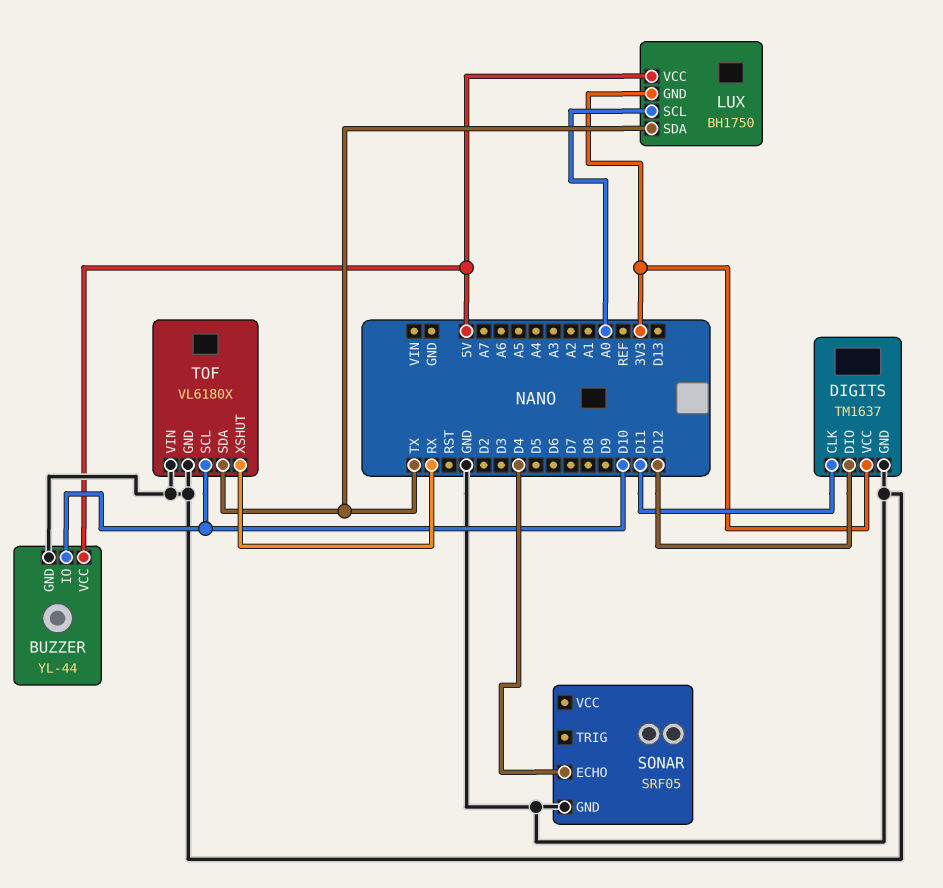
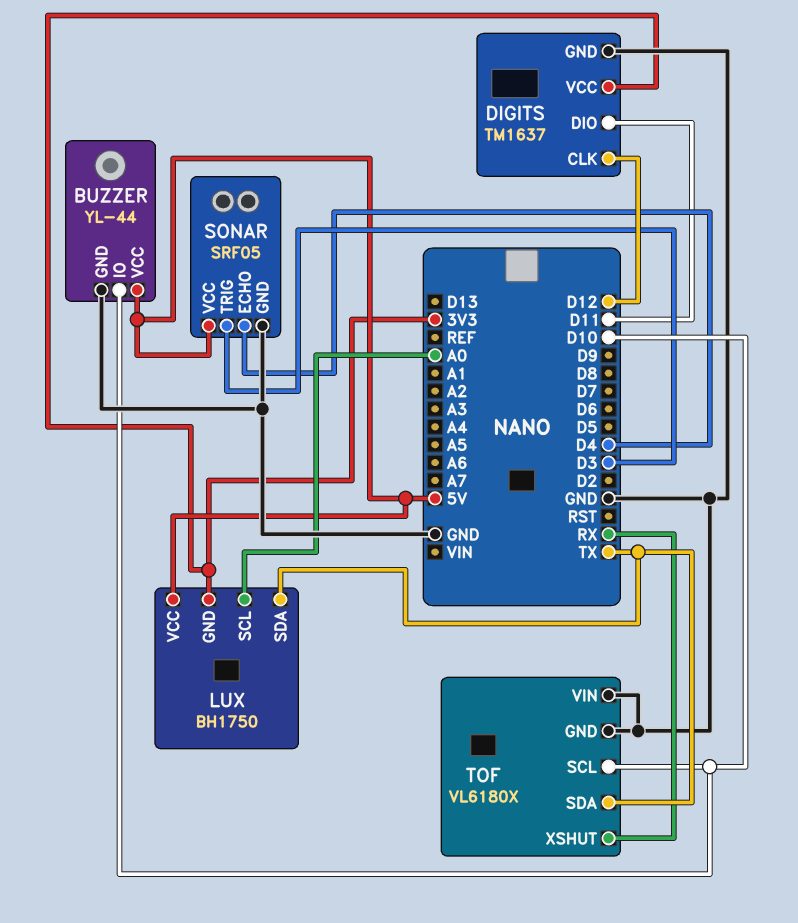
DIGITS pin CLK: D11 -> D12
DIGITS pin DIO: D12 -> D11
SONAR pin TRIG: none -> D3
SONAR pin VCC: none -> 5V

